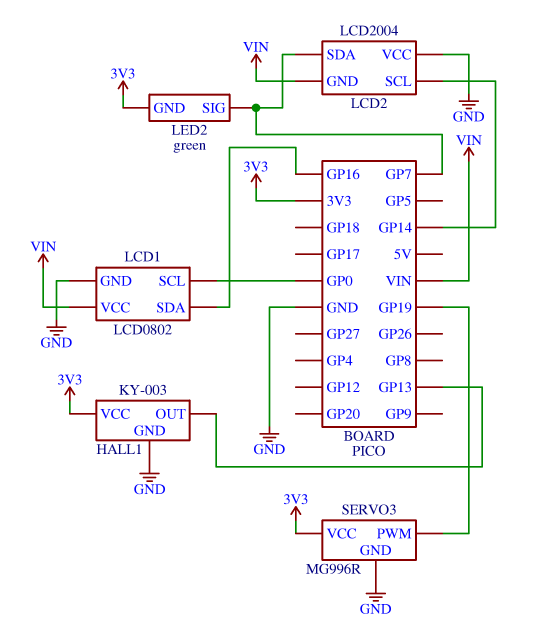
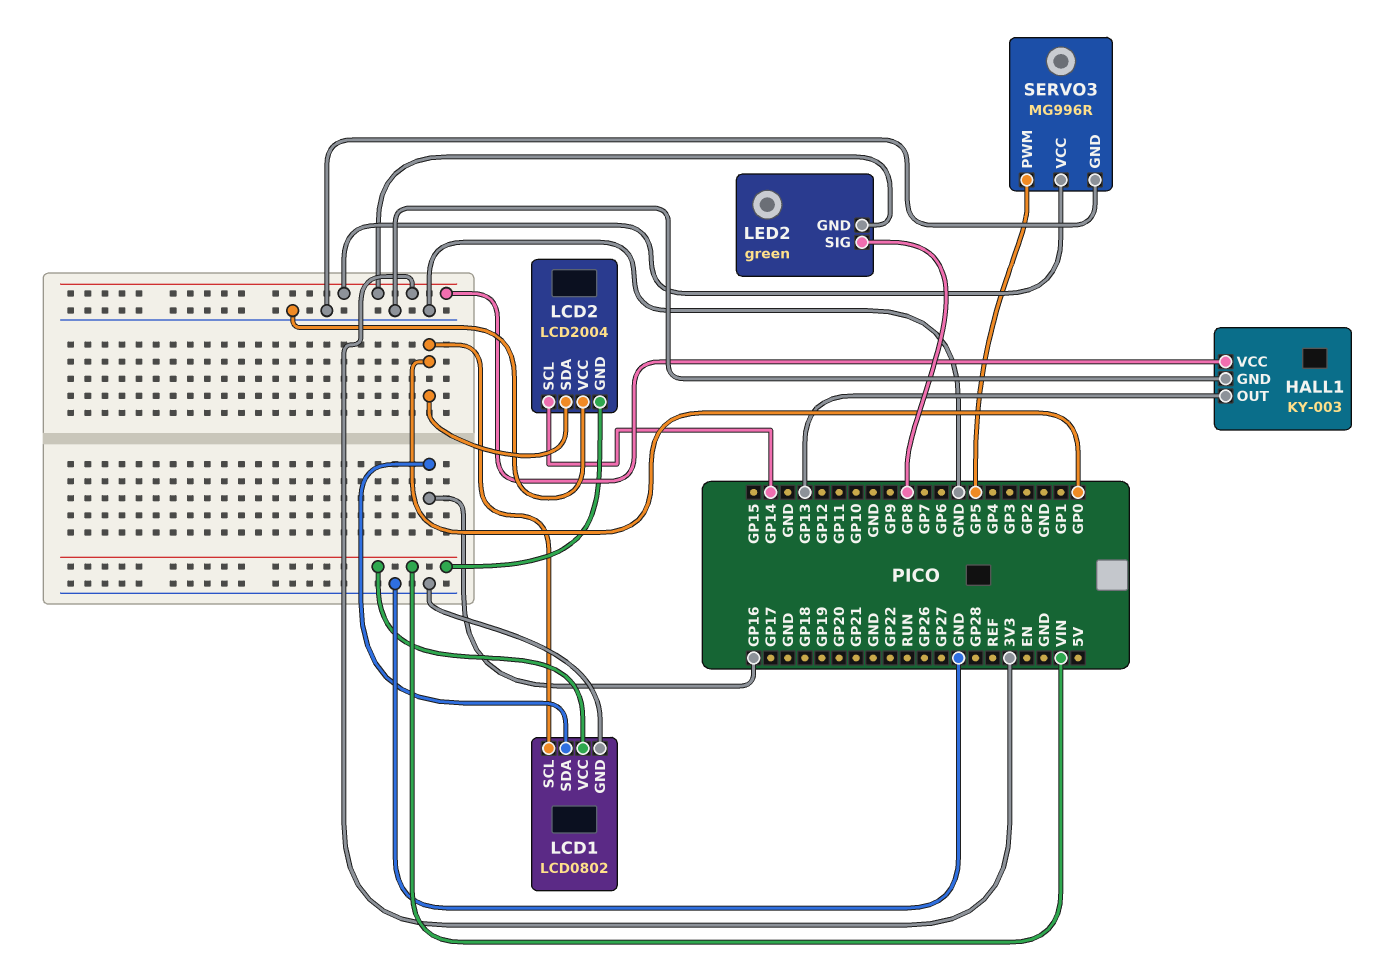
LCD2 pin SDA: GP7 -> GP0
LED2 pin SIG: GP7 -> GP8
SERVO3 pin PWM: GP19 -> GP5

